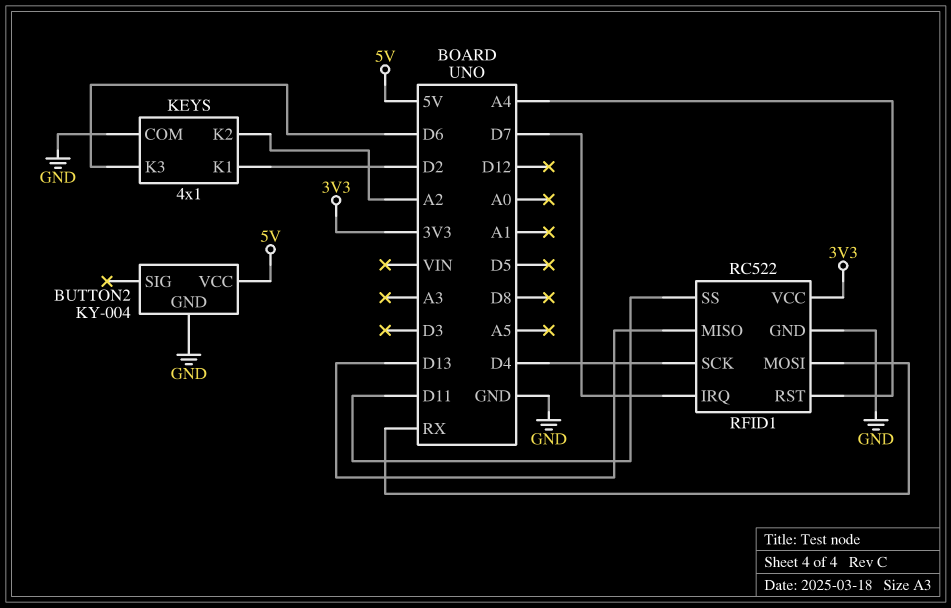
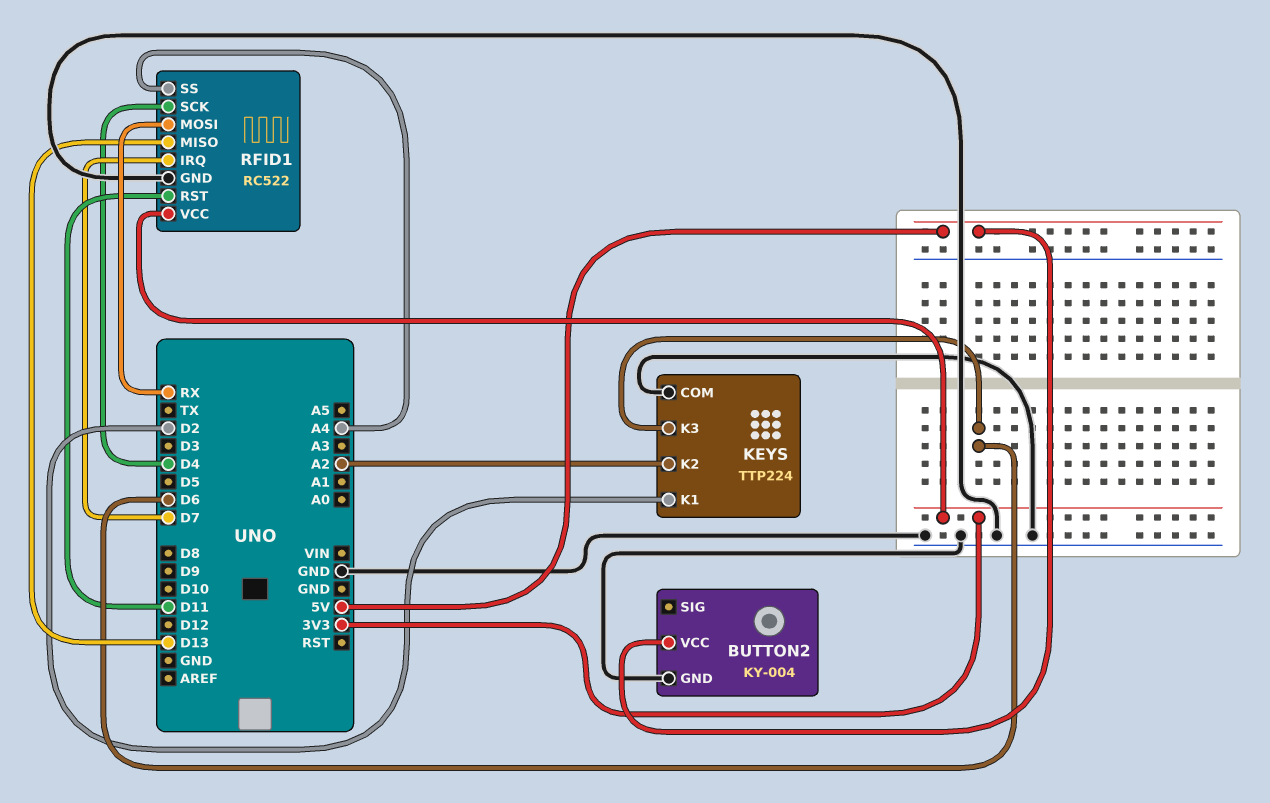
KEYS: 4x1 -> TTP224
RFID1 pin RST: A4 -> D11
RFID1 pin SS: D11 -> A4

